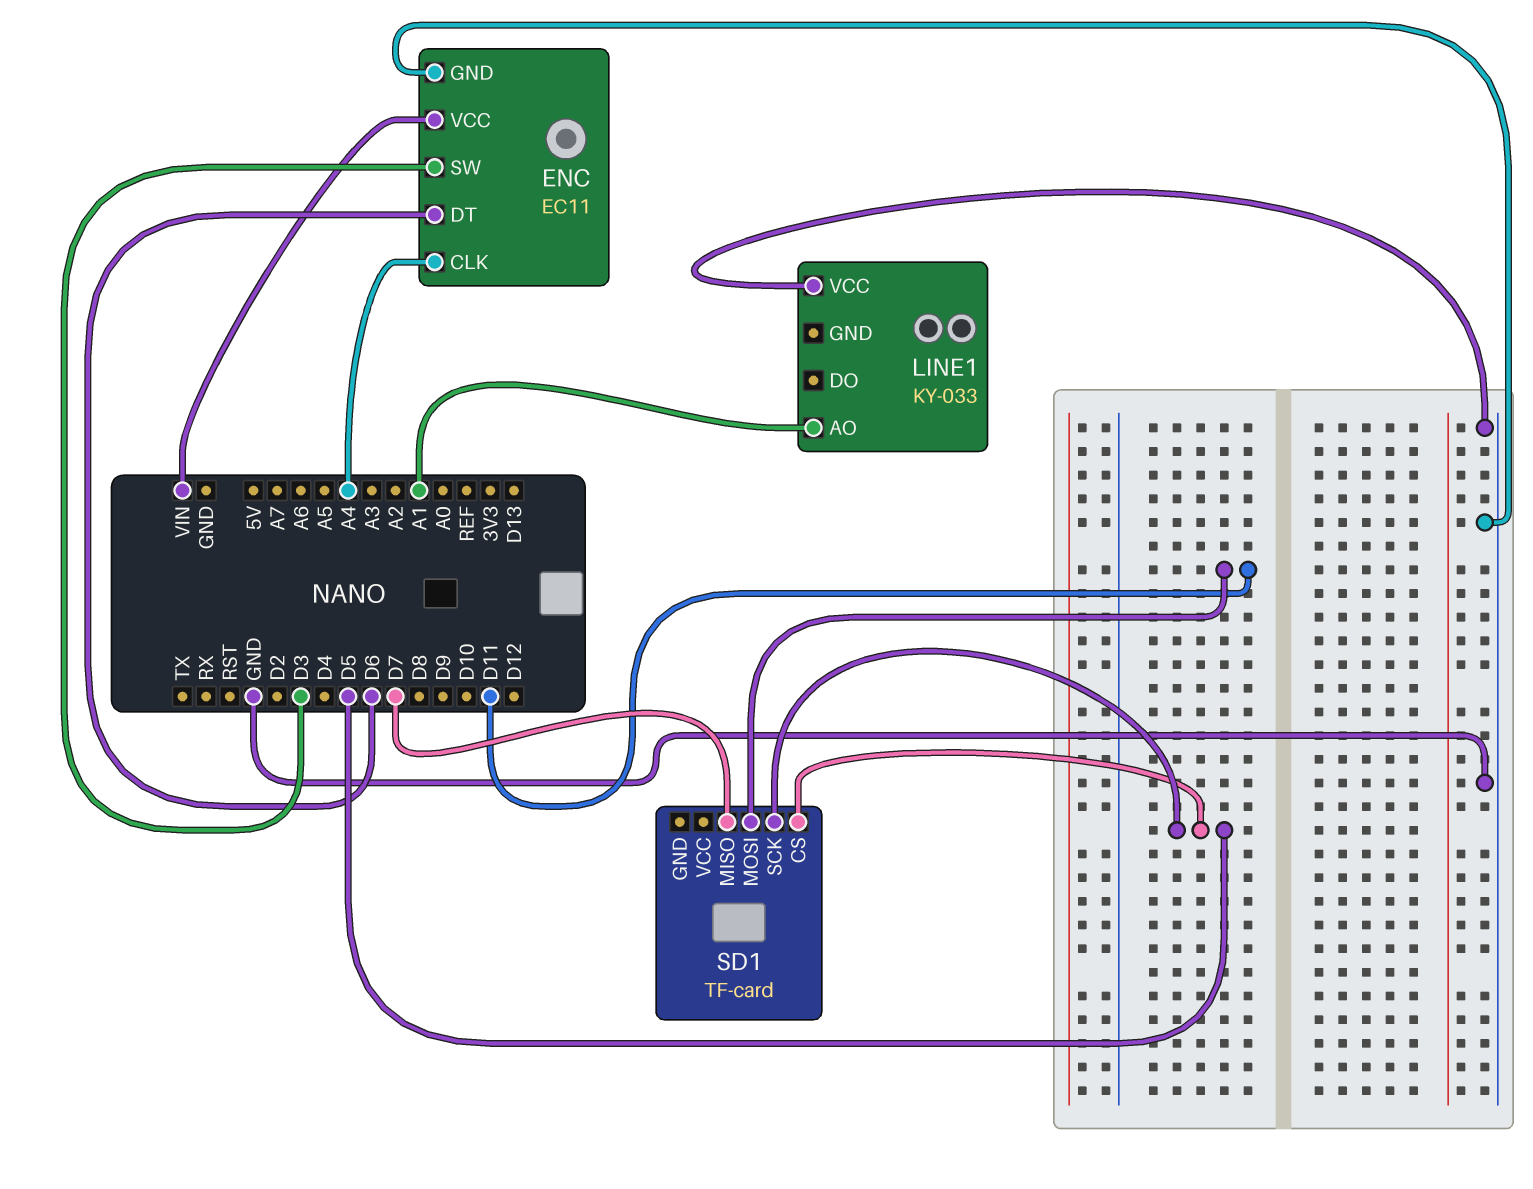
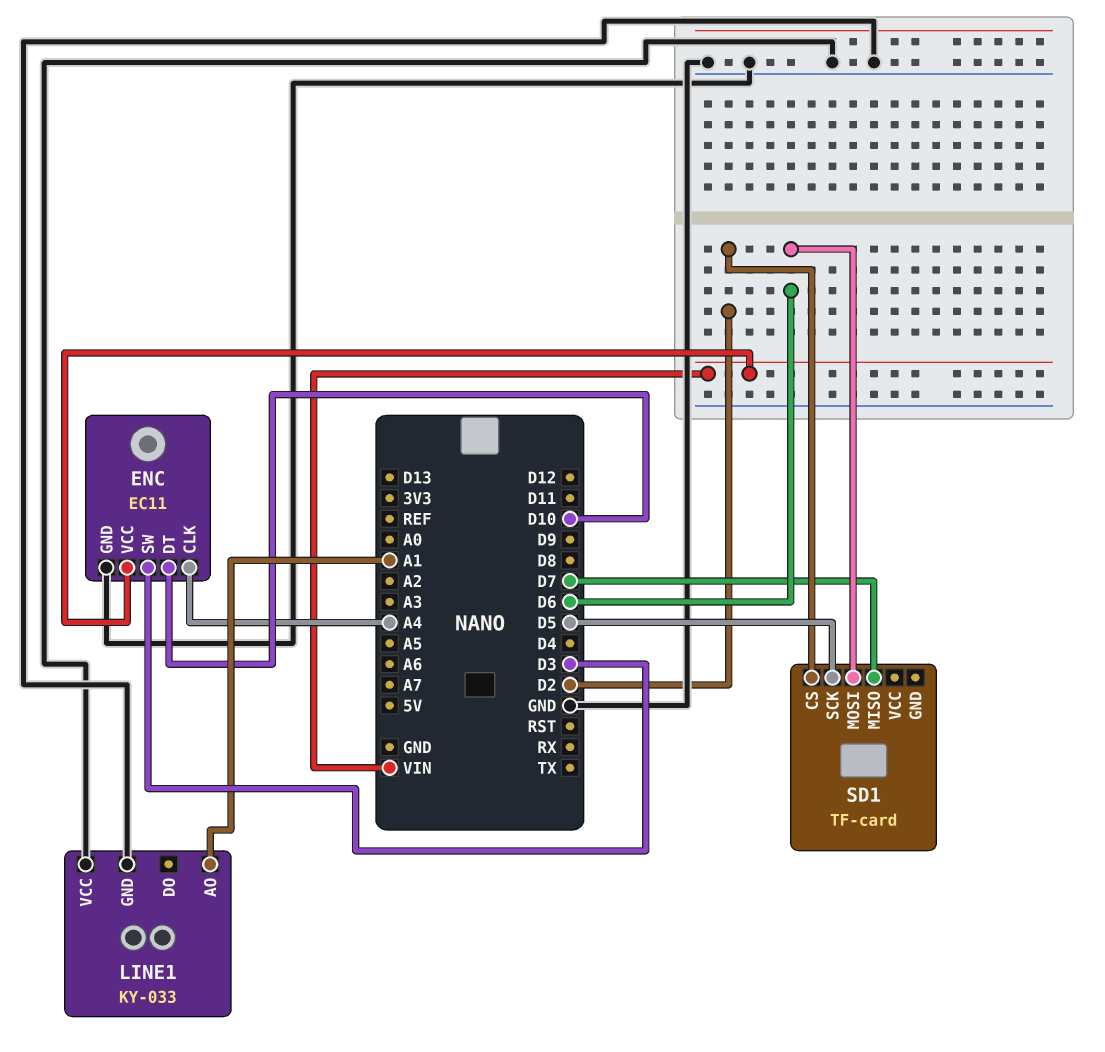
ENC pin DT: D6 -> D10
LINE1 pin GND: none -> GND
SD1 pin CS: D5 -> D2
SD1 pin MOSI: D11 -> D6

